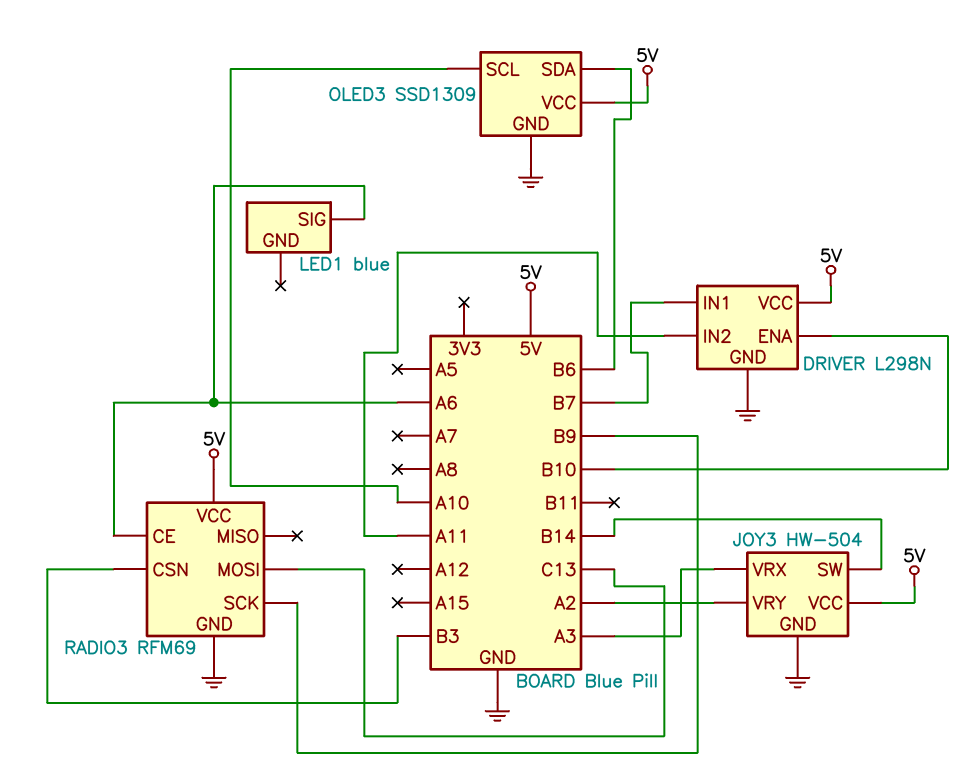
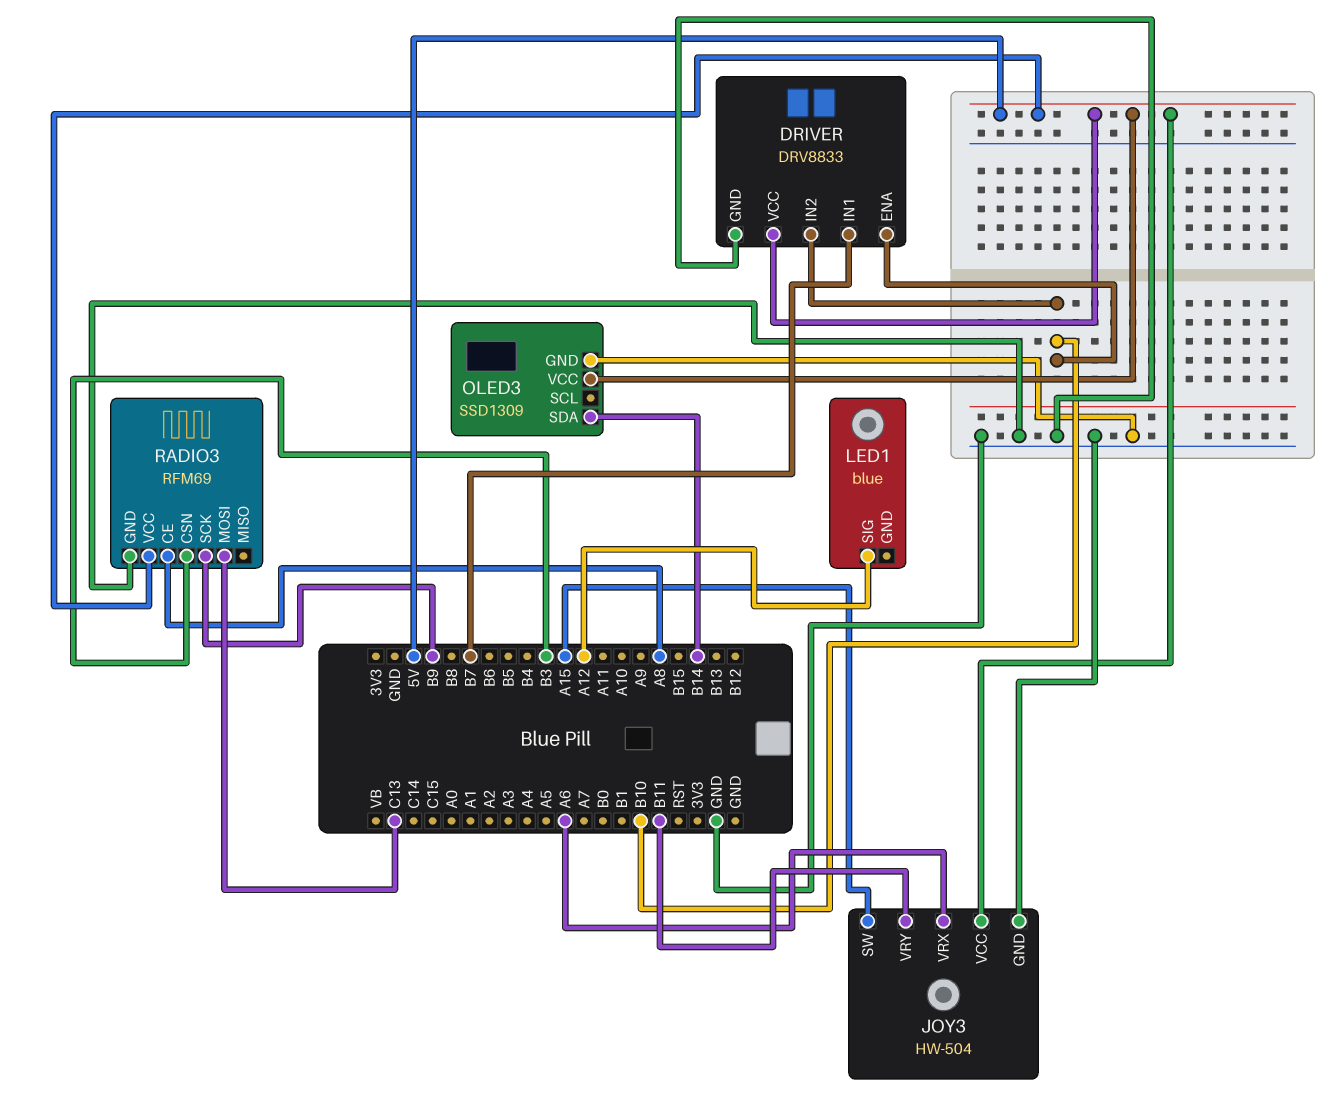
DRIVER: L298N -> DRV8833
DRIVER pin IN2: A11 -> B10
JOY3 pin SW: B14 -> A15
JOY3 pin VRX: A3 -> A6
JOY3 pin VRY: A2 -> B11
LED1 pin SIG: A6 -> A12
OLED3 pin SCL: A10 -> none
OLED3 pin SDA: B6 -> B14
RADIO3 pin CE: A6 -> A8

